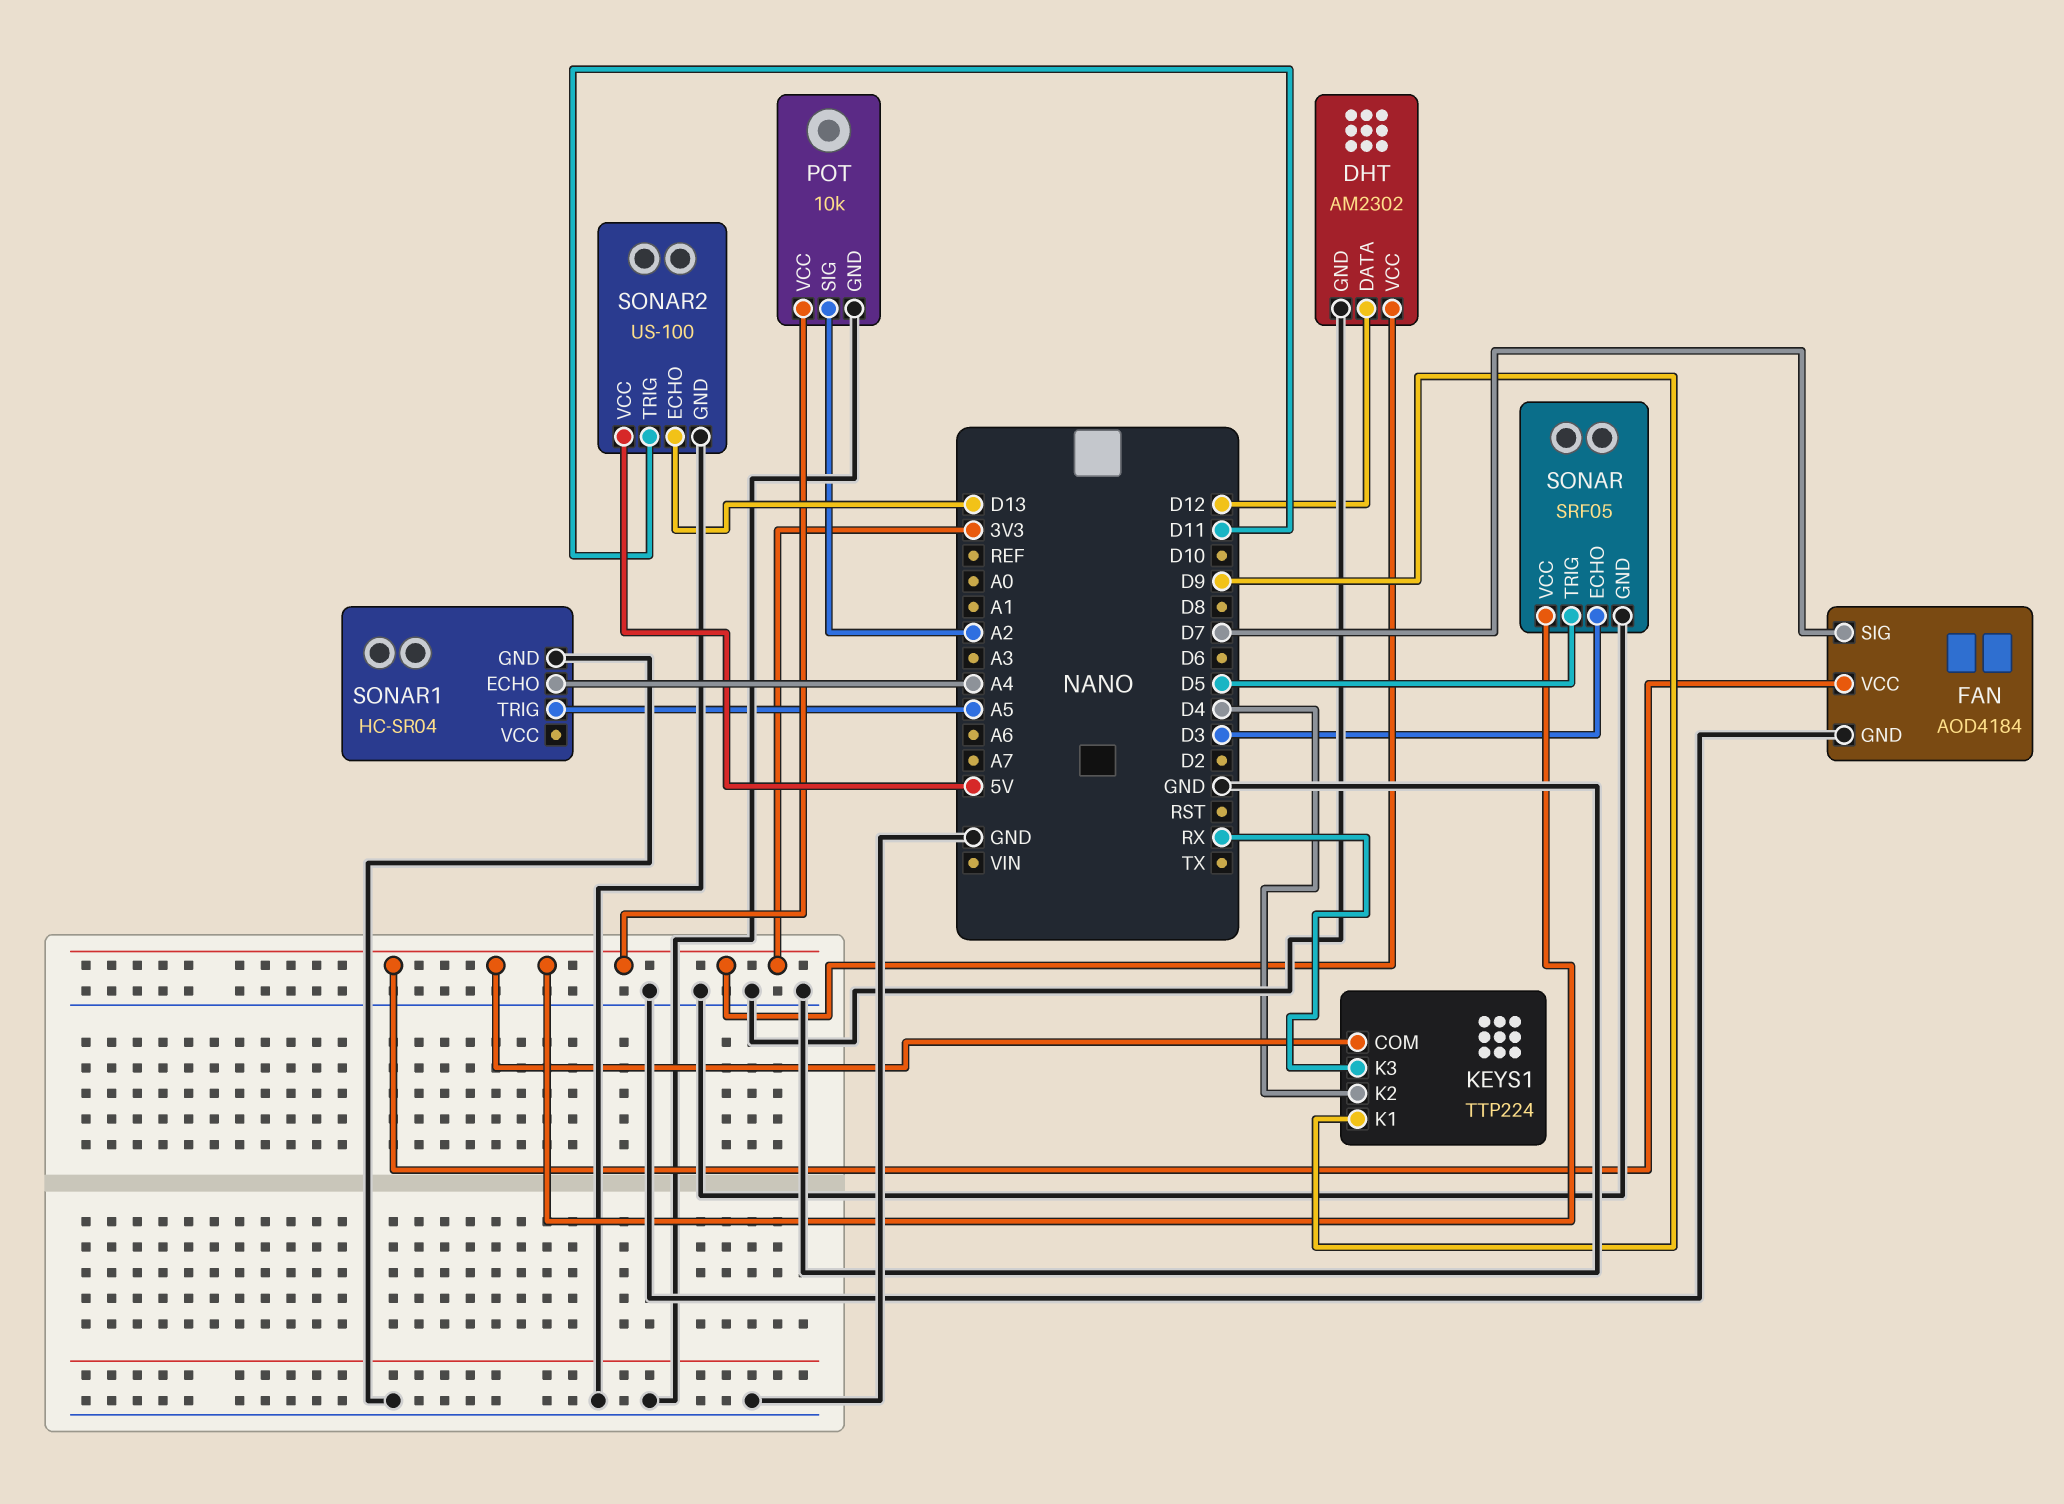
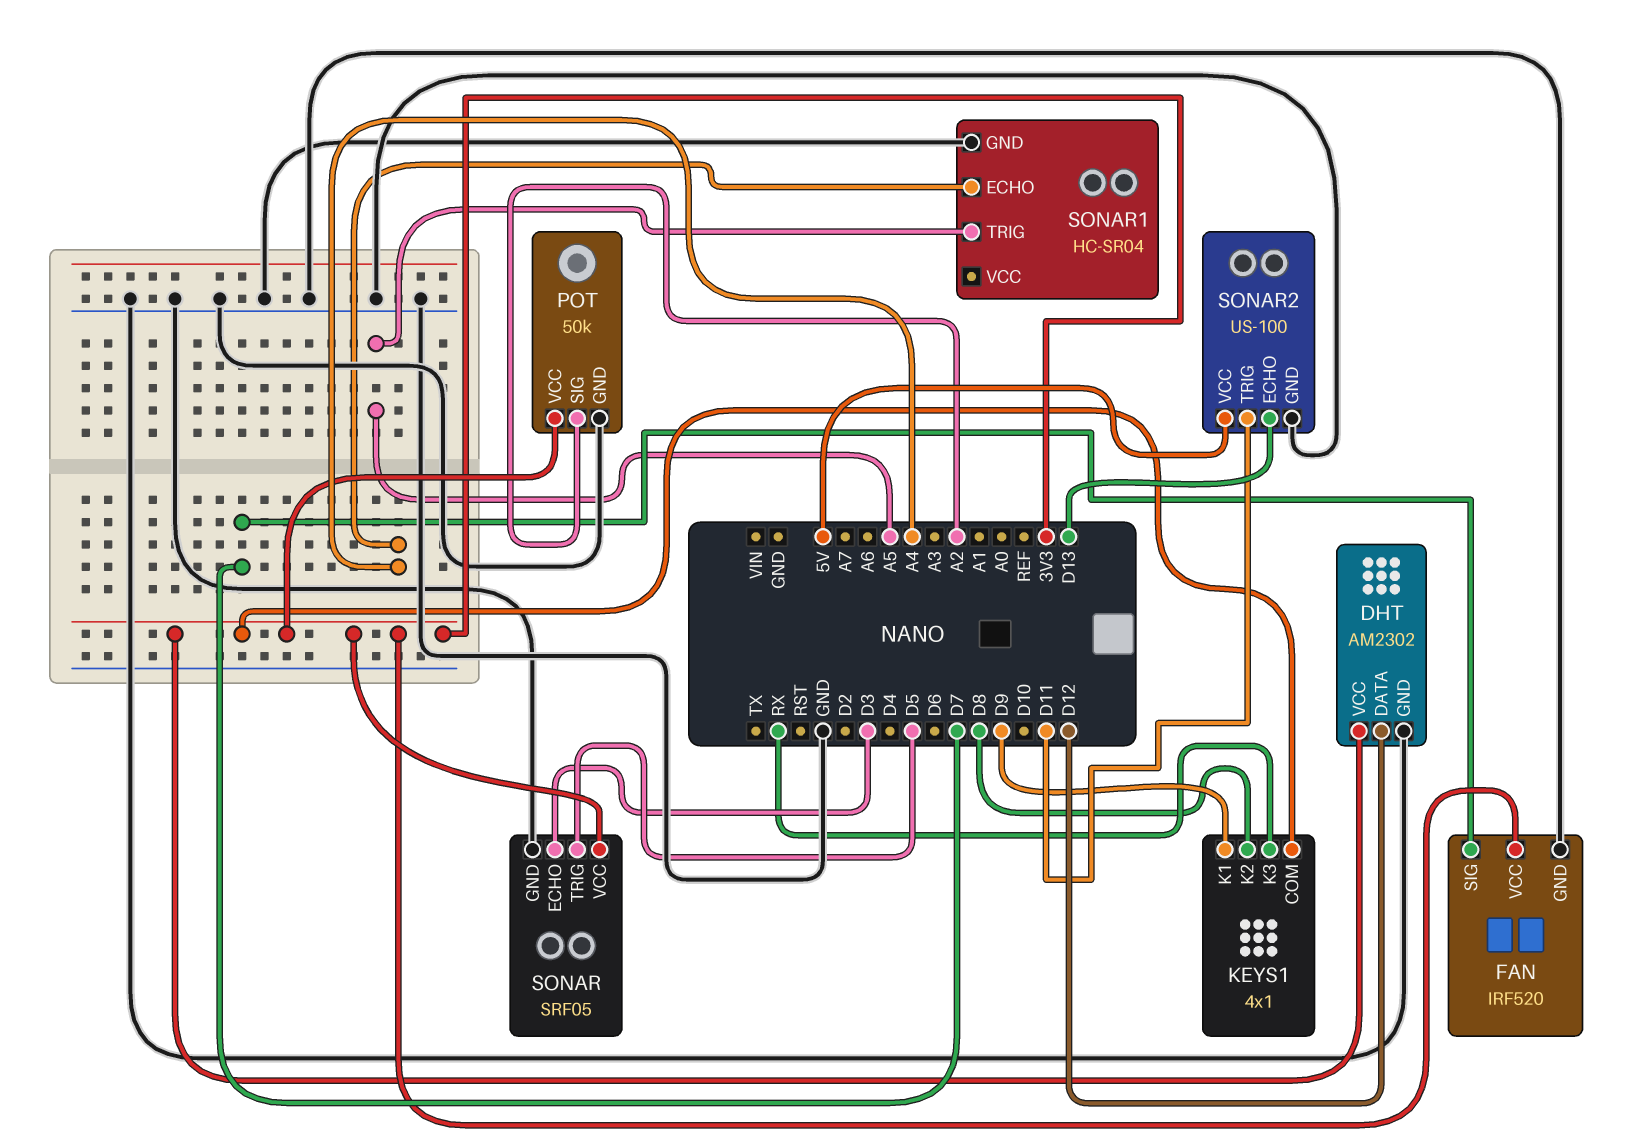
FAN: AOD4184 -> IRF520
KEYS1: TTP224 -> 4x1
KEYS1 pin K2: D4 -> D8
POT: 10k -> 50k

